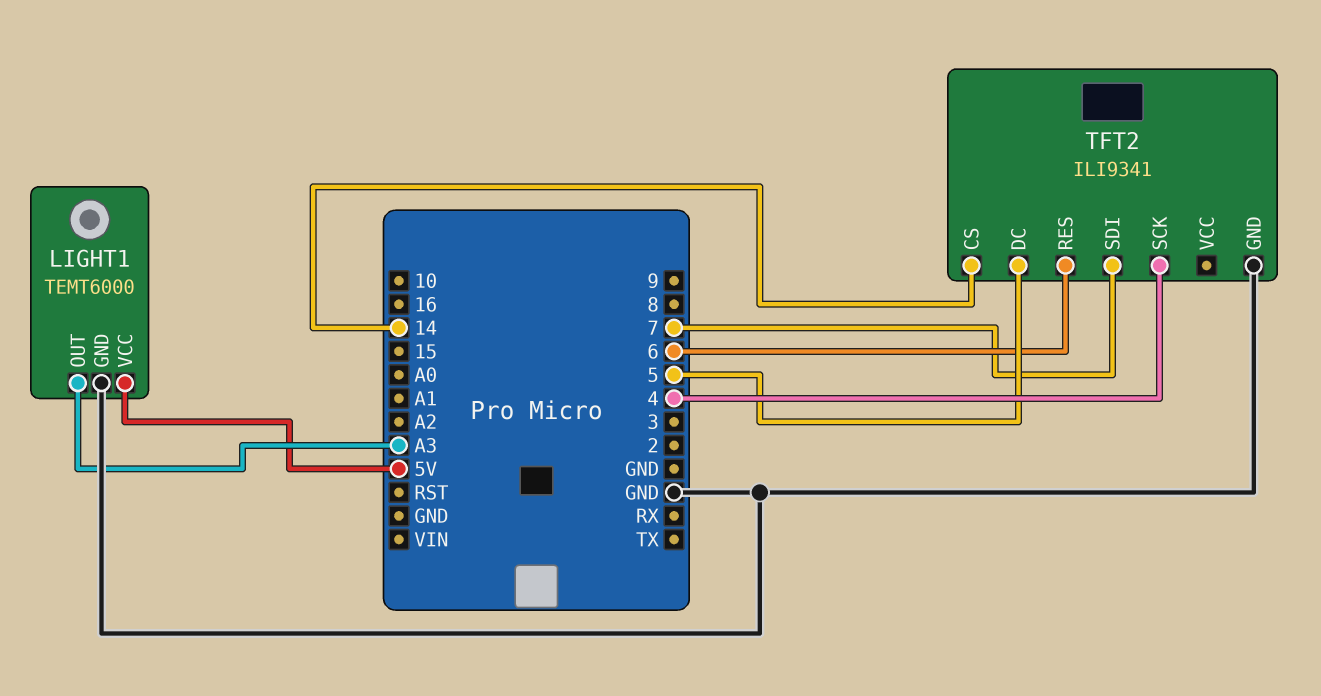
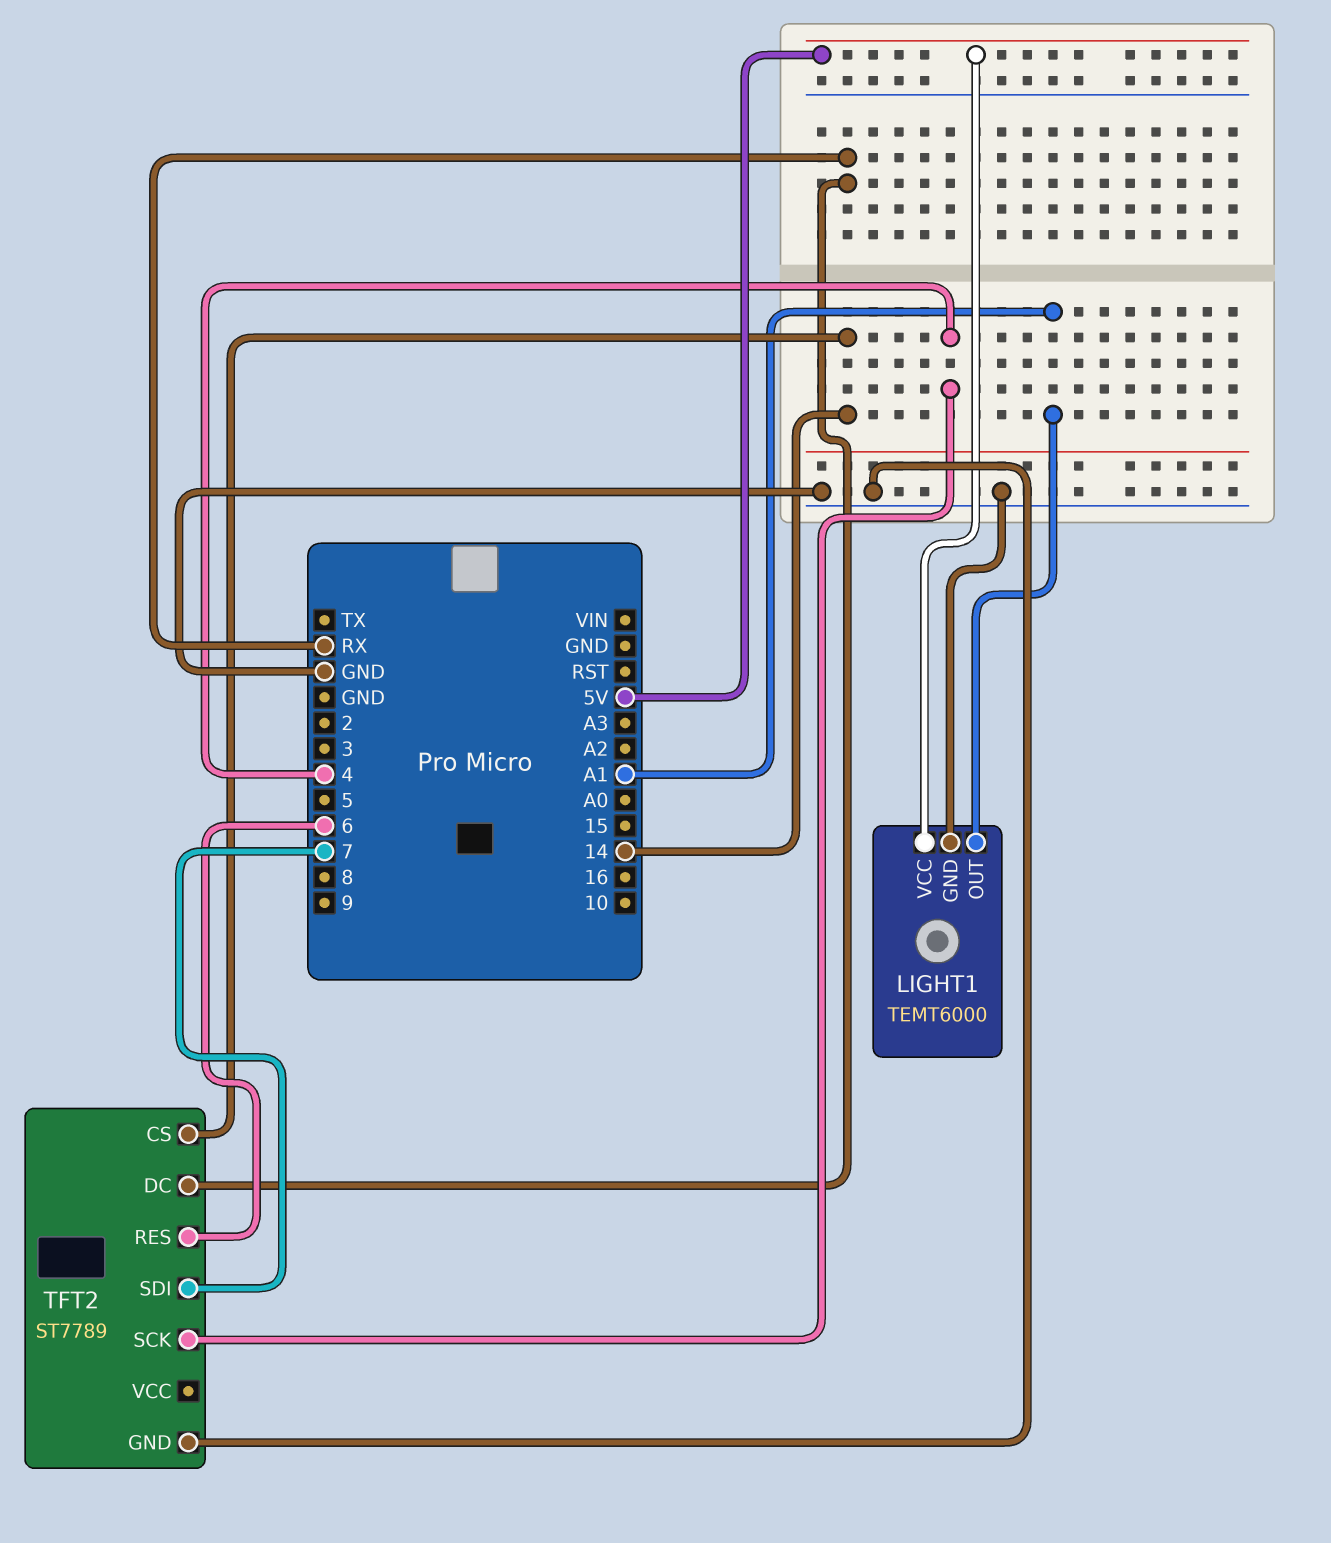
LIGHT1 pin OUT: A3 -> A1
TFT2: ILI9341 -> ST7789
TFT2 pin DC: 5 -> RX

